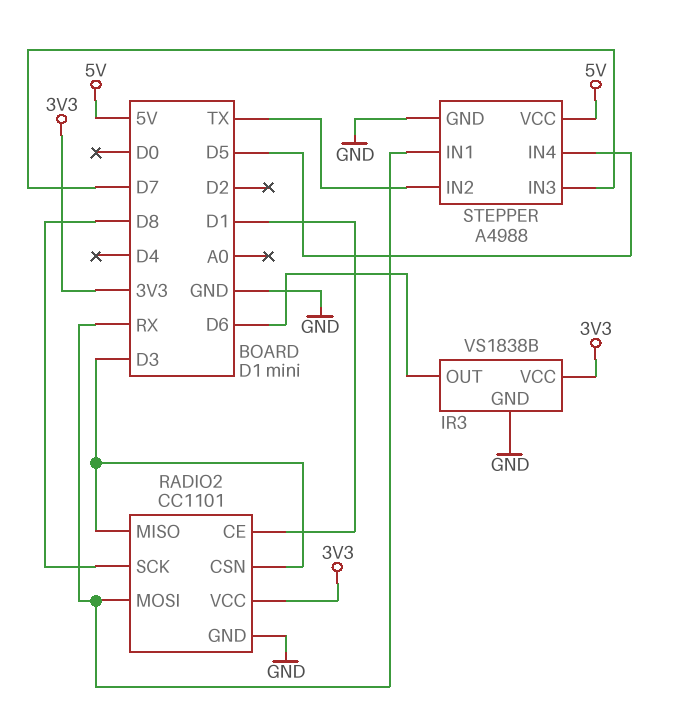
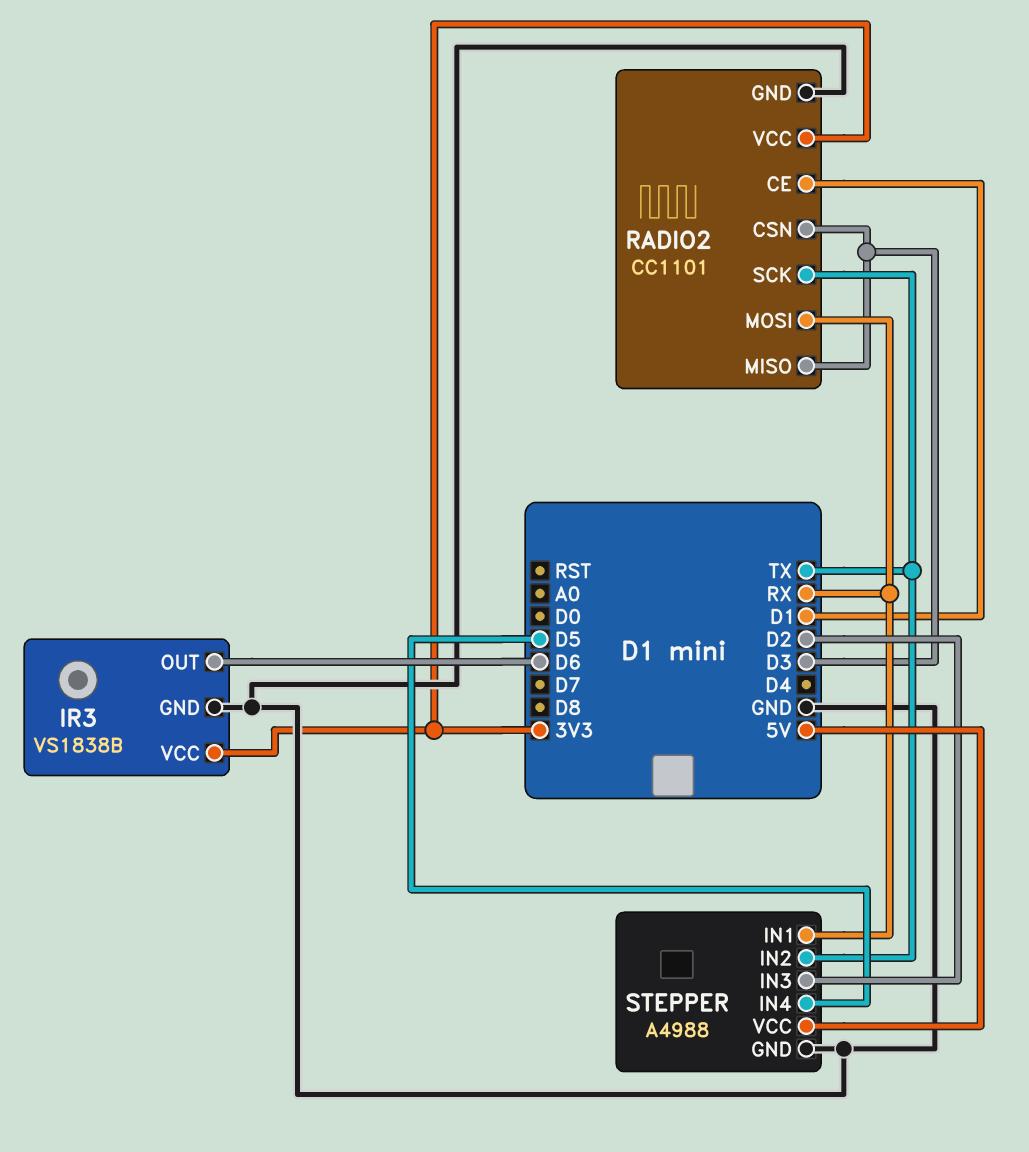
RADIO2 pin SCK: D8 -> TX
STEPPER pin IN3: D7 -> D2

